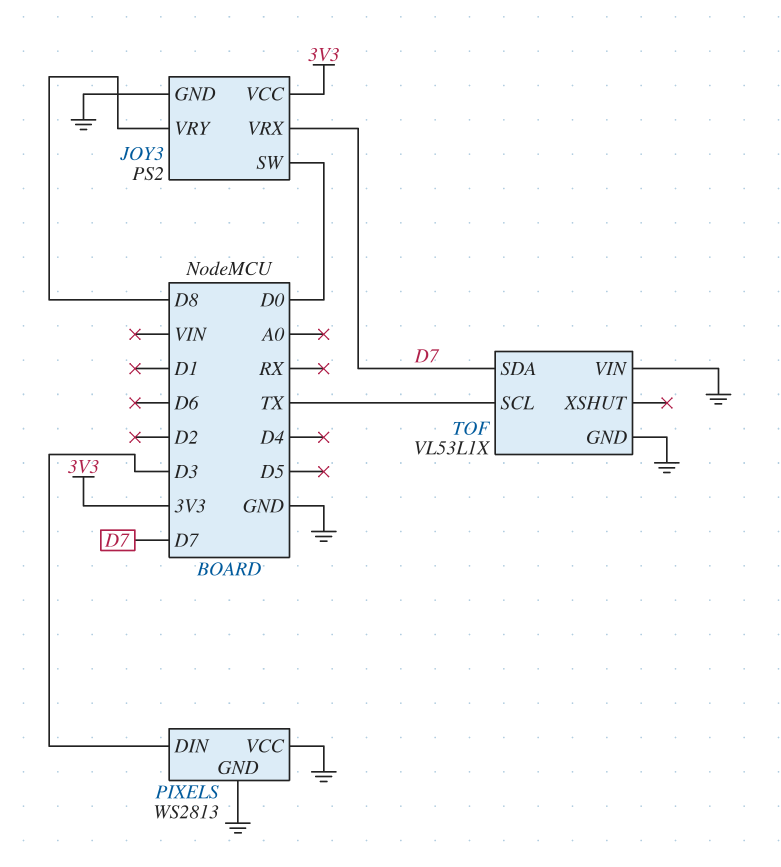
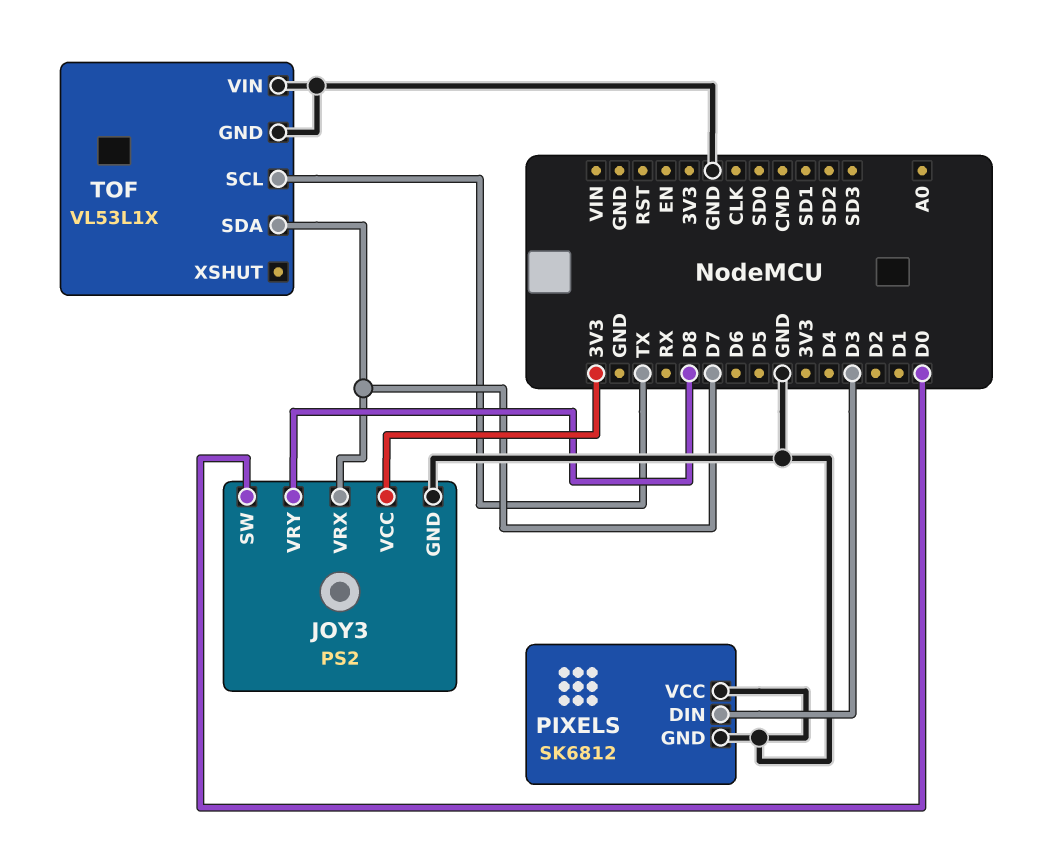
PIXELS: WS2813 -> SK6812

